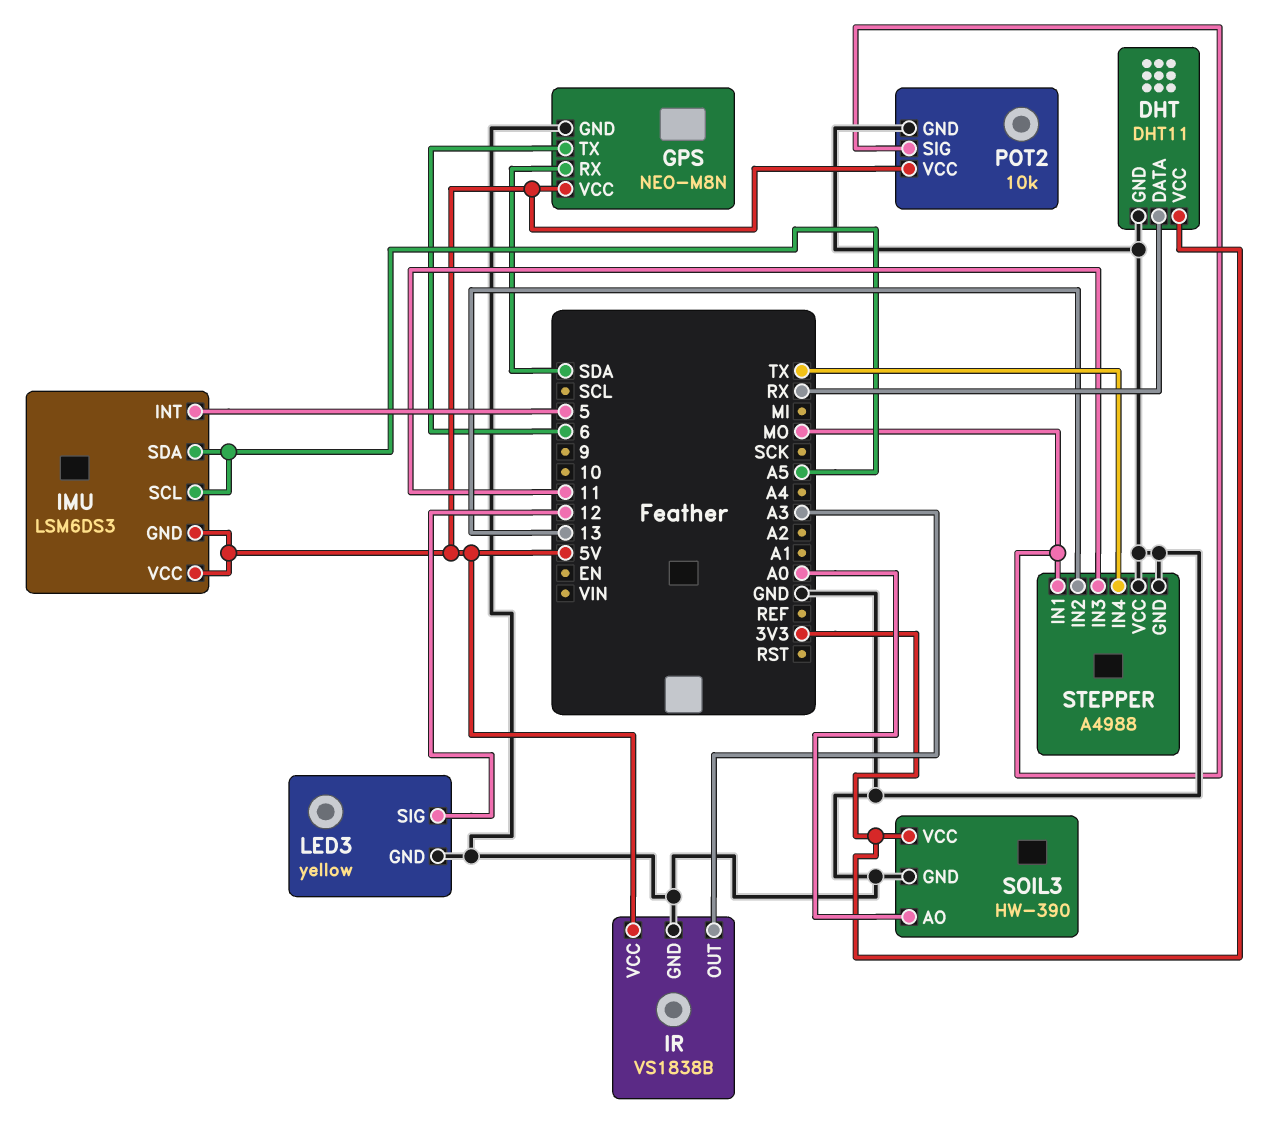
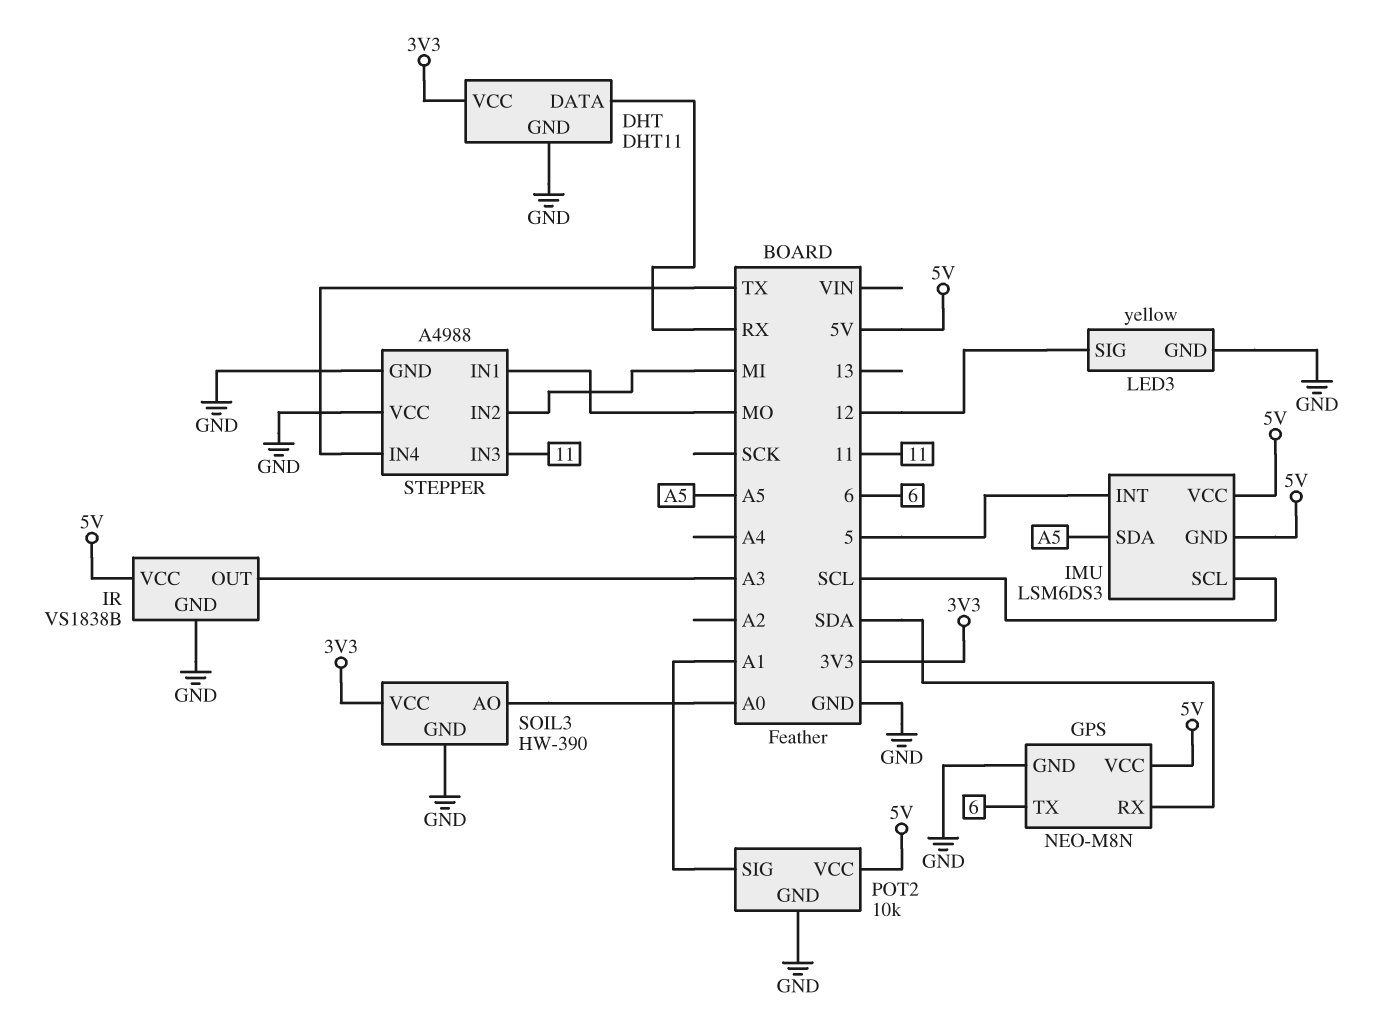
IMU pin SCL: A5 -> SCL
POT2 pin SIG: MO -> A1
STEPPER pin IN2: 13 -> MI

